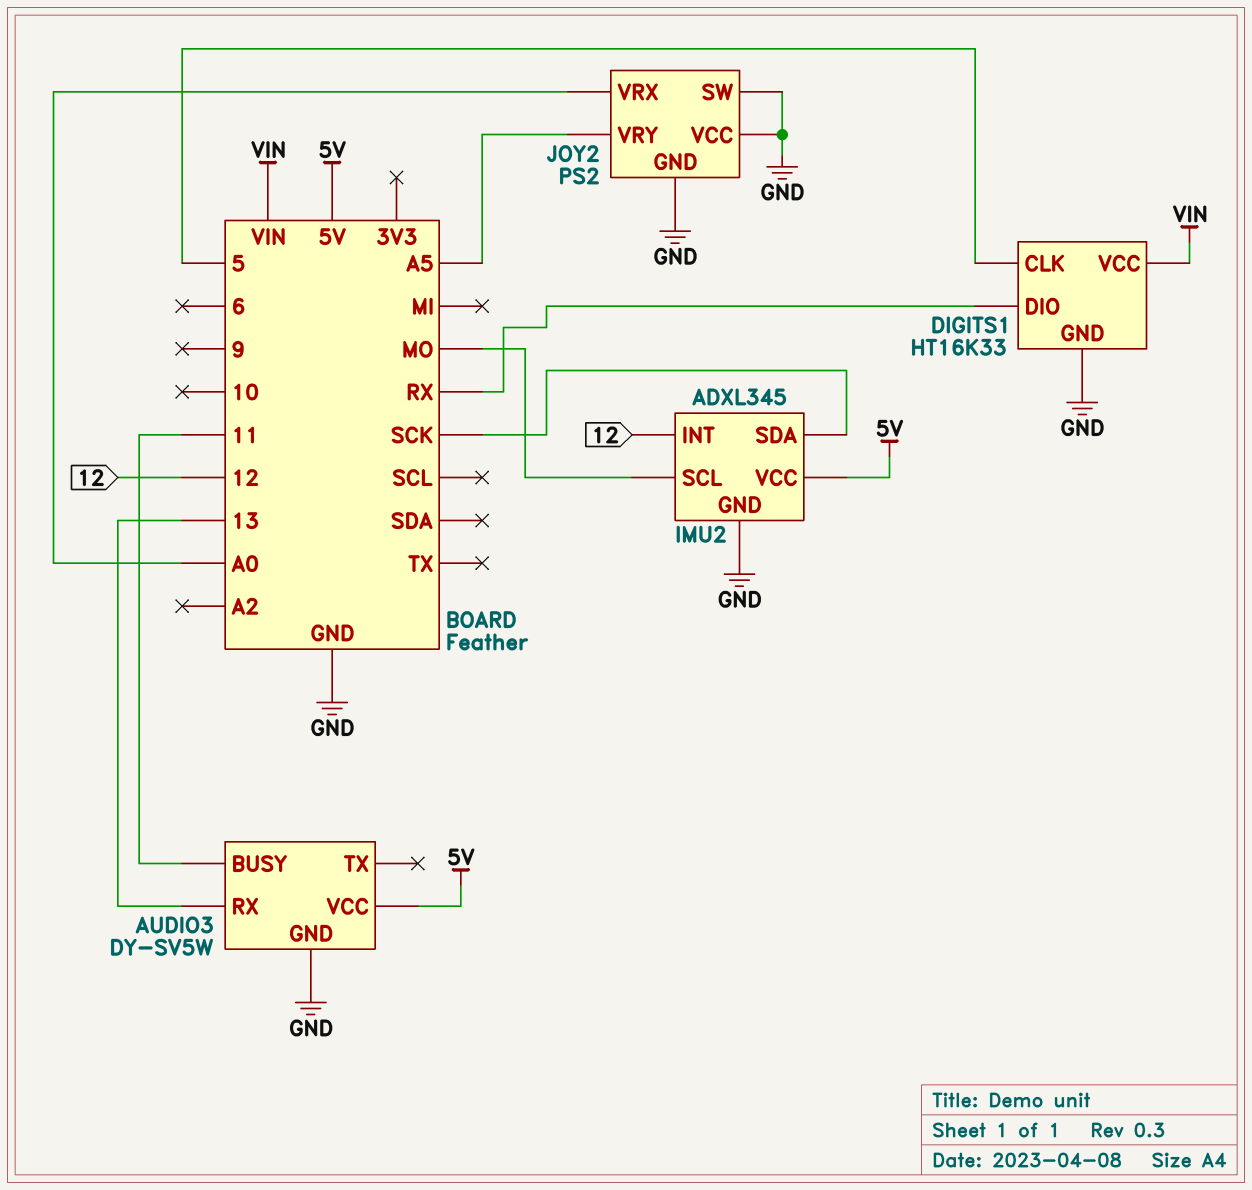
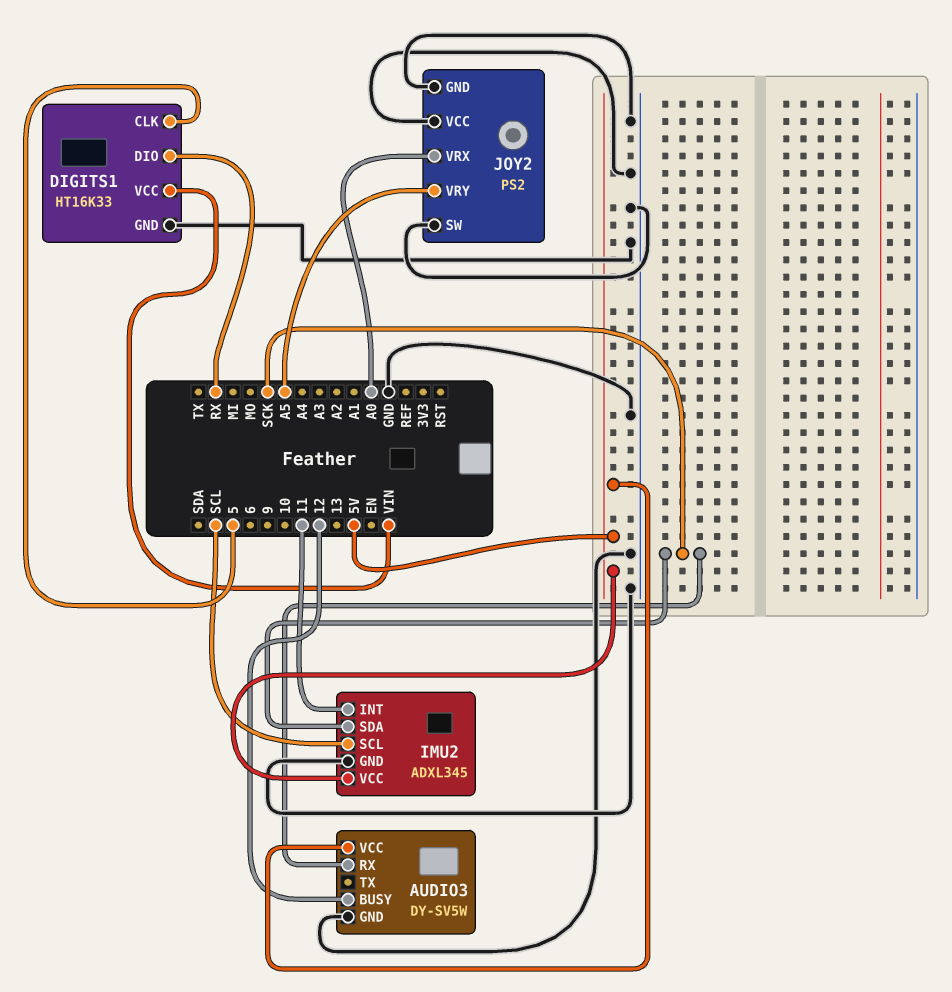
AUDIO3 pin BUSY: 11 -> 12
AUDIO3 pin RX: 13 -> SCK
IMU2 pin INT: 12 -> 11
IMU2 pin SCL: MO -> SCL

